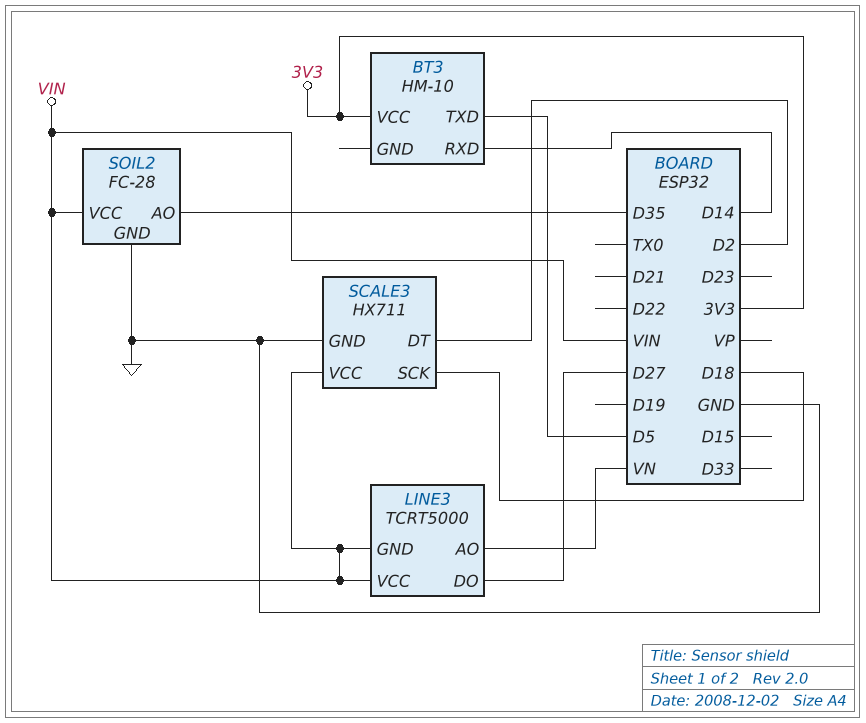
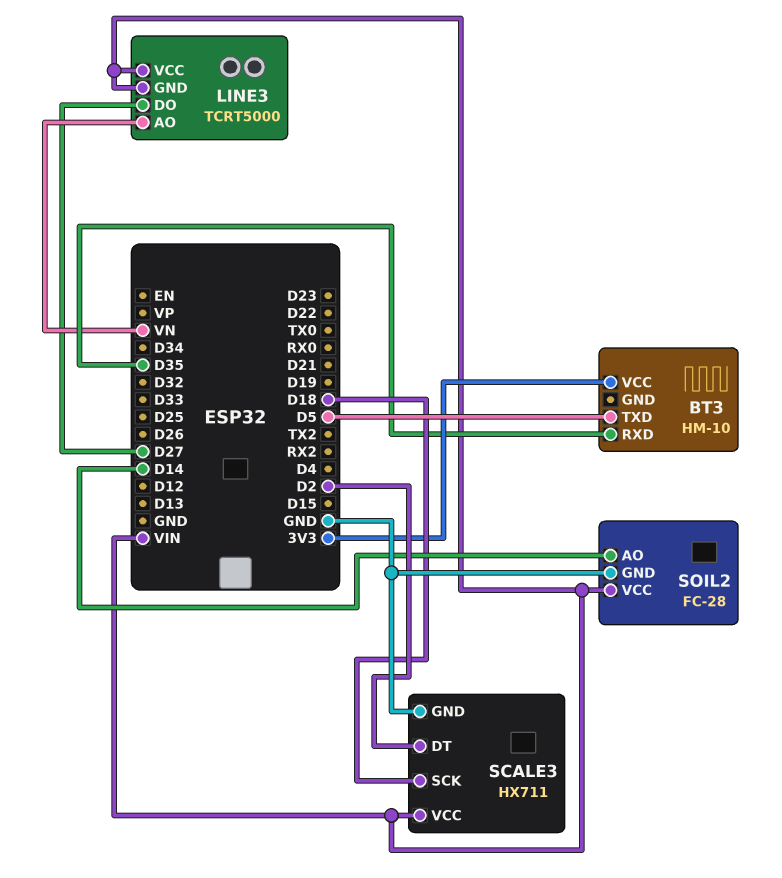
BT3 pin RXD: D14 -> D35
SOIL2 pin AO: D35 -> D14

